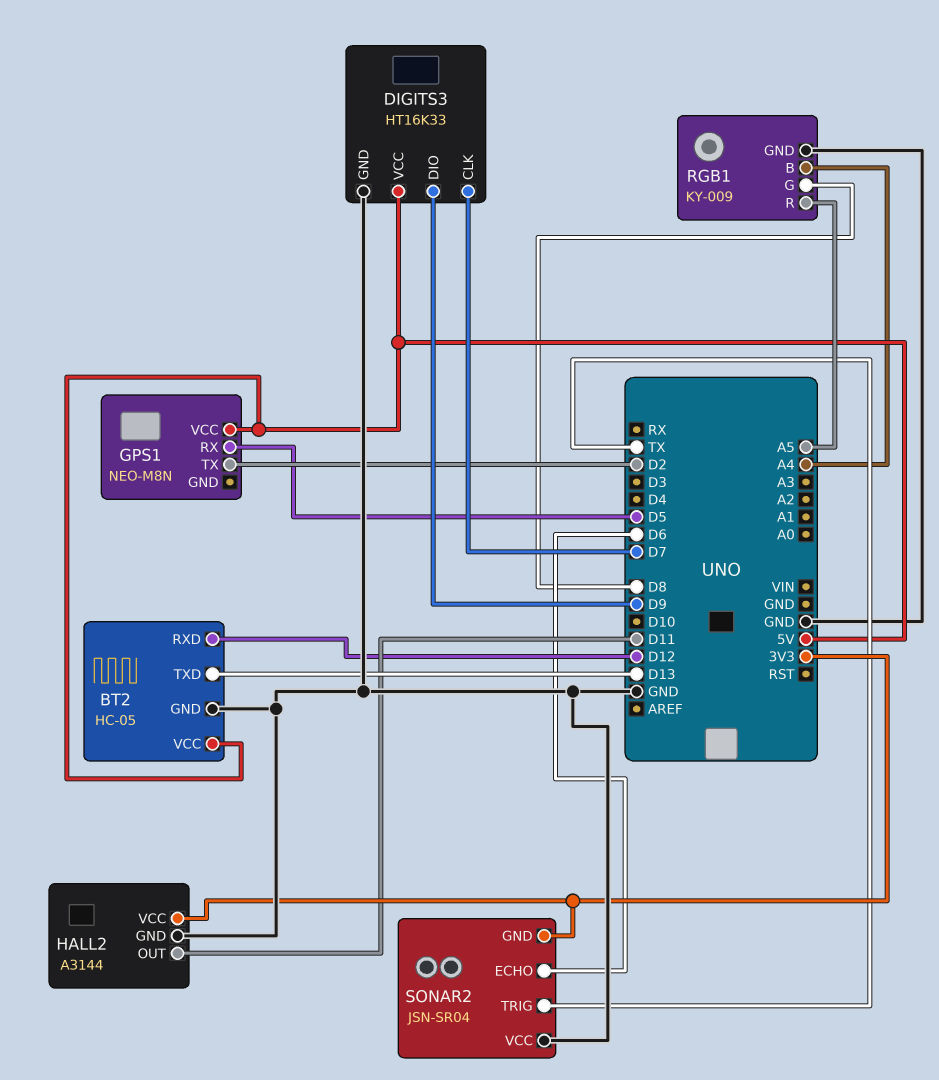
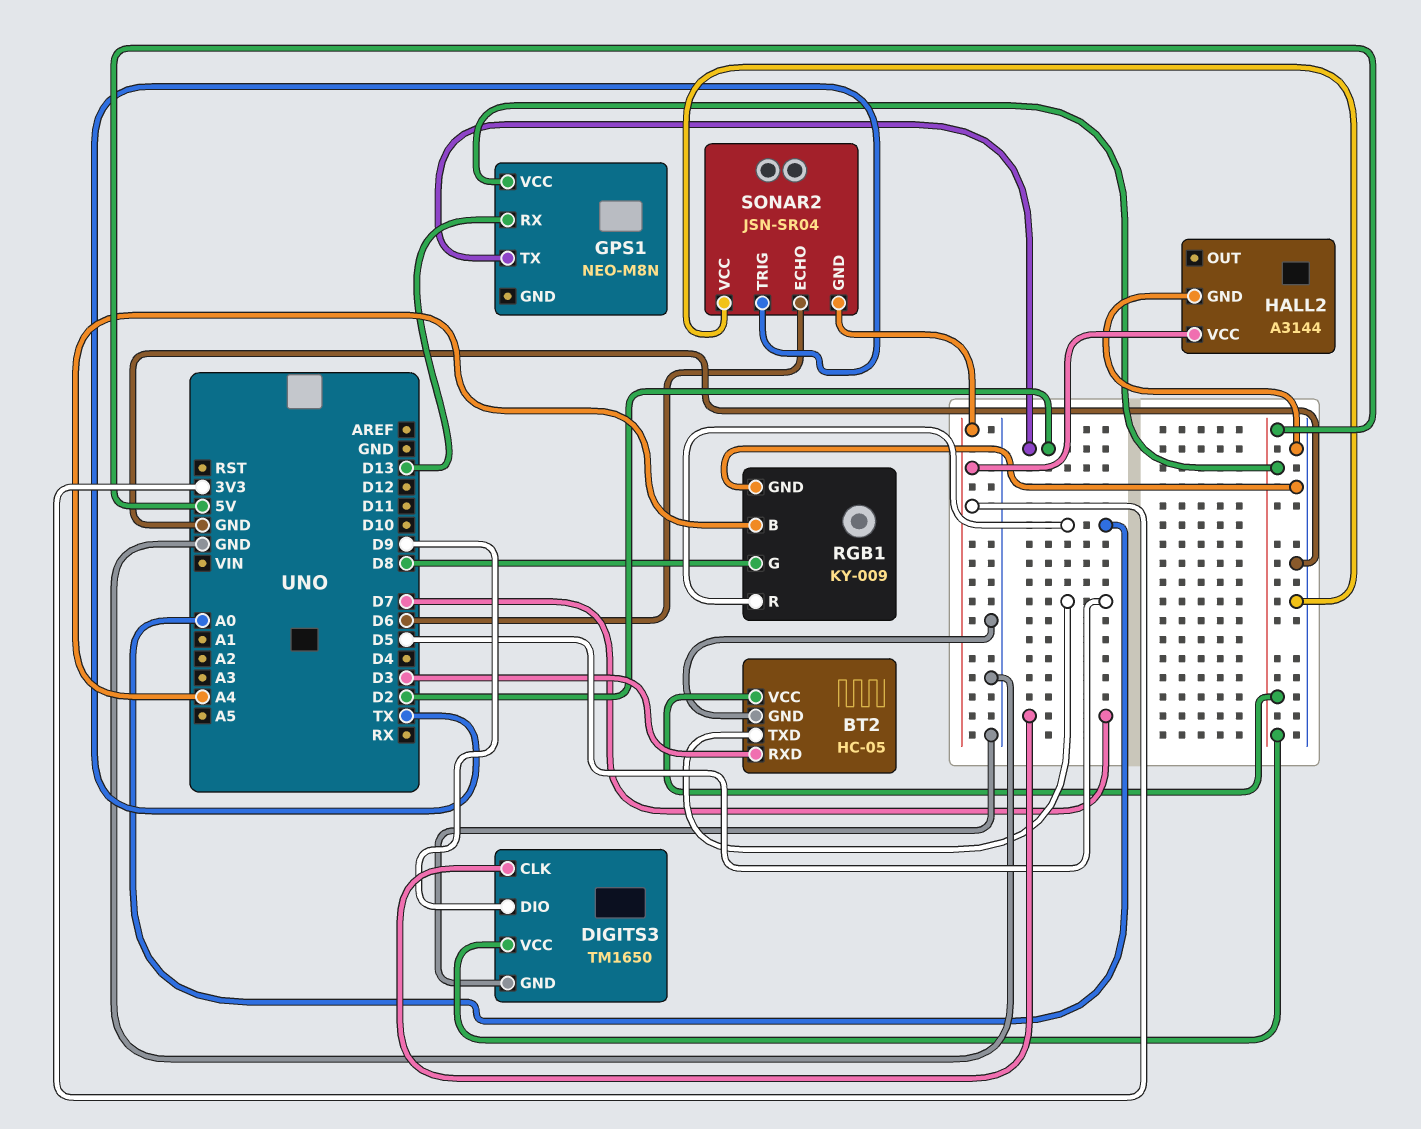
BT2 pin RXD: D12 -> D3
BT2 pin TXD: D13 -> D5
DIGITS3: HT16K33 -> TM1650
GPS1 pin RX: D5 -> D13
HALL2 pin OUT: D11 -> none
RGB1 pin R: A5 -> A0

